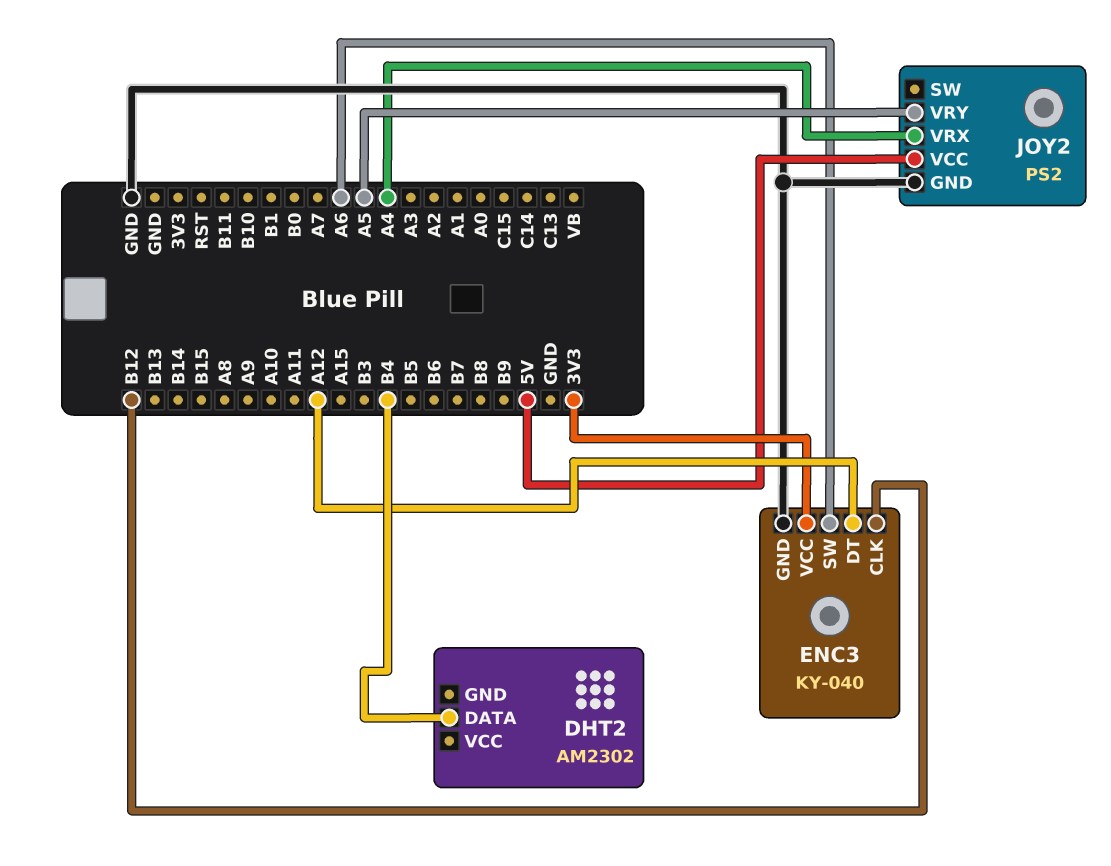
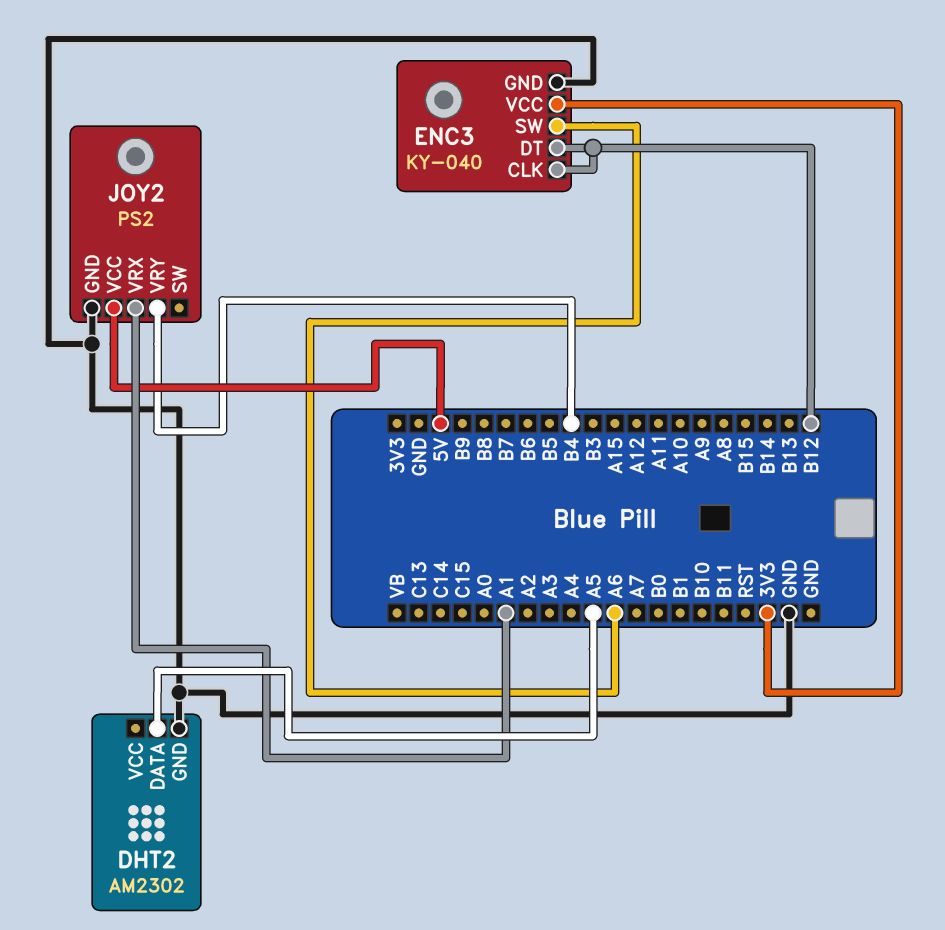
DHT2 pin DATA: B4 -> A5
DHT2 pin GND: none -> GND
ENC3 pin DT: A12 -> B12
JOY2 pin VRX: A4 -> A1
JOY2 pin VRY: A5 -> B4

